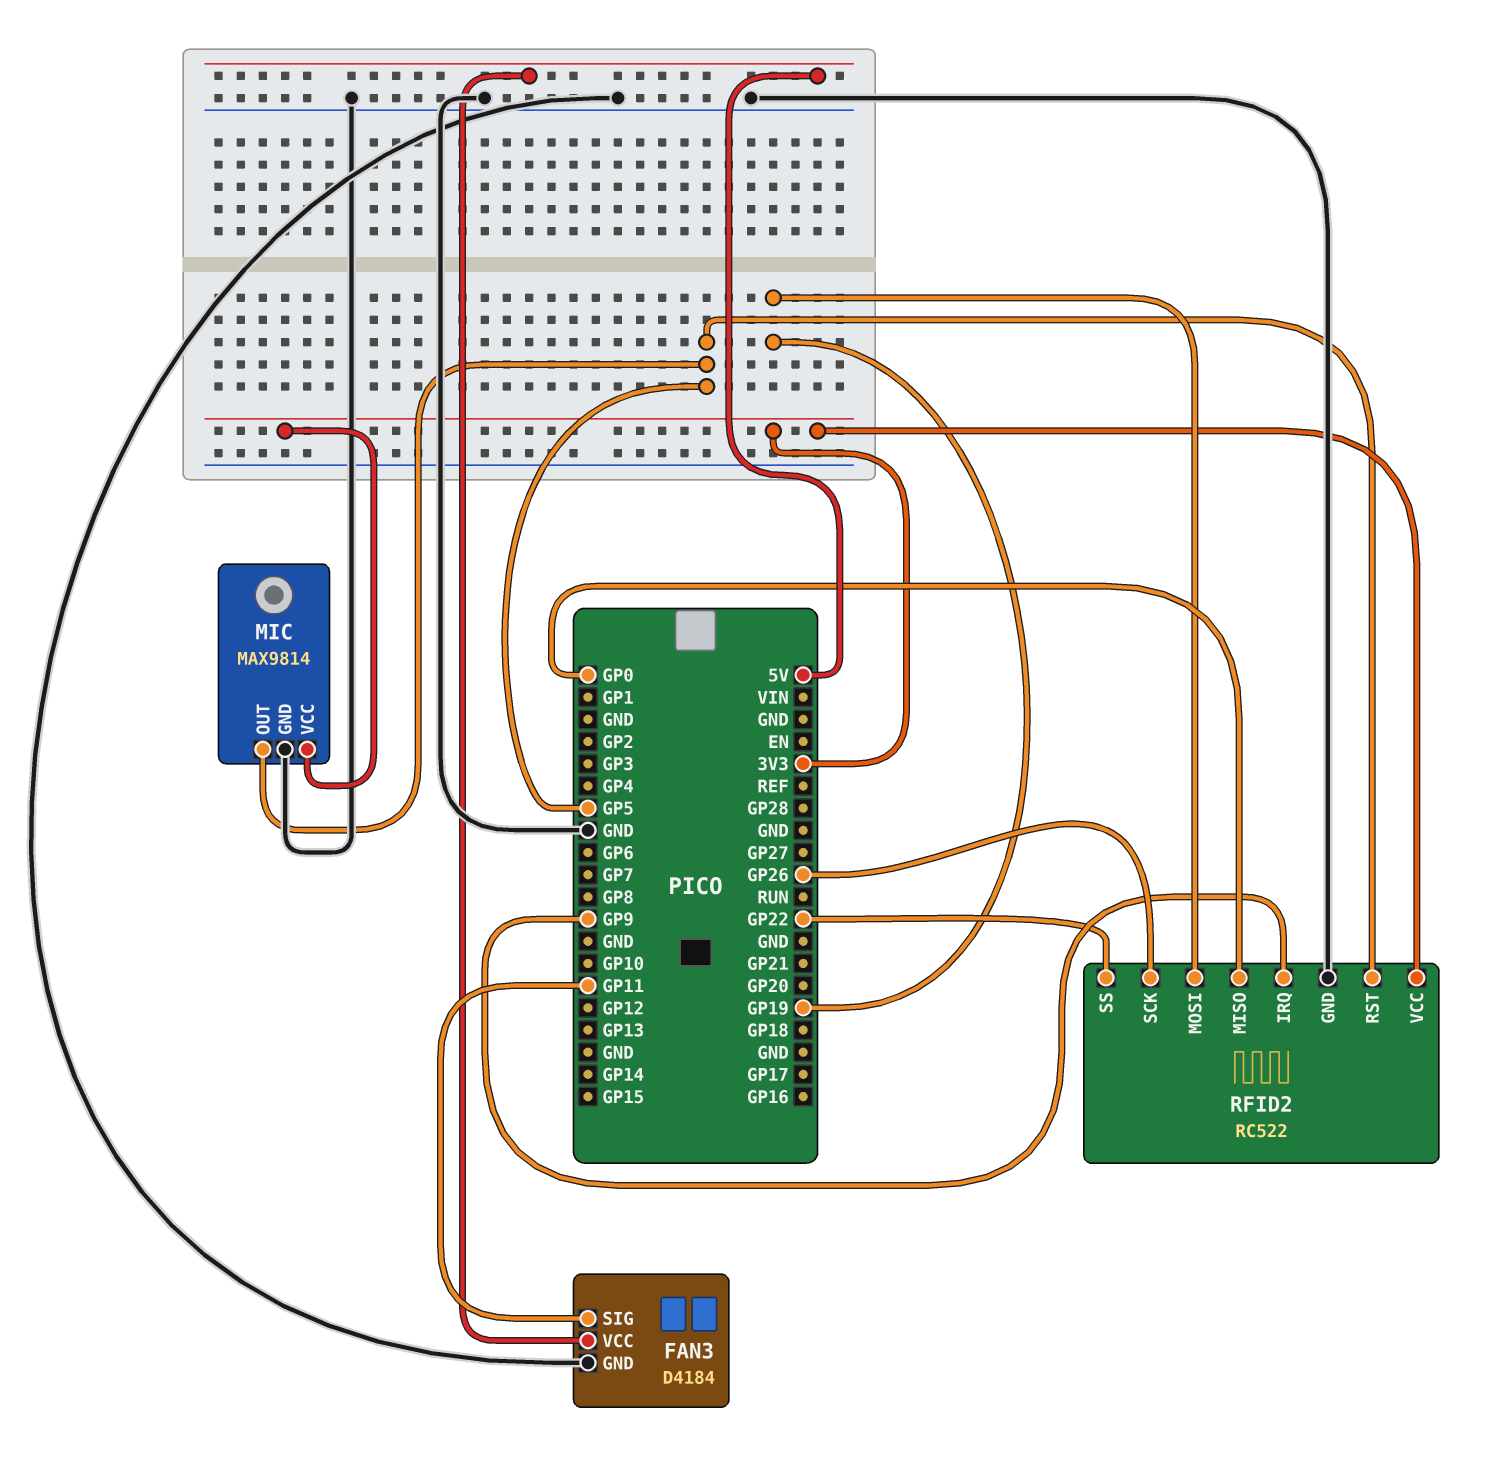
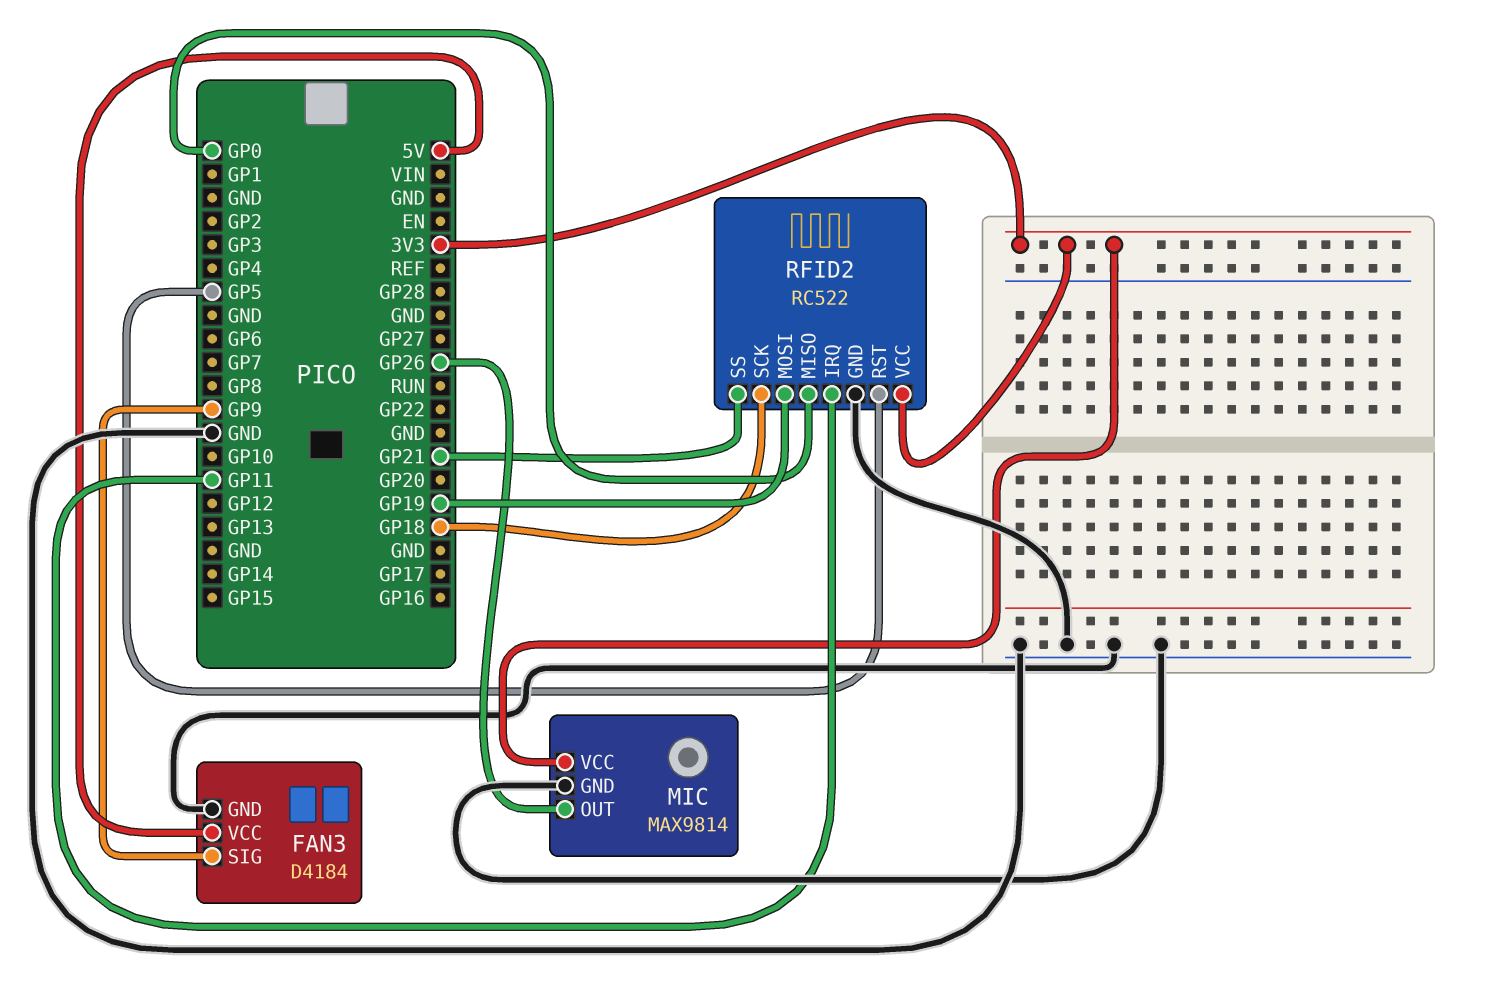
FAN3 pin SIG: GP11 -> GP9
MIC pin OUT: GP5 -> GP26
RFID2 pin IRQ: GP9 -> GP11
RFID2 pin SCK: GP26 -> GP18
RFID2 pin SS: GP22 -> GP21

